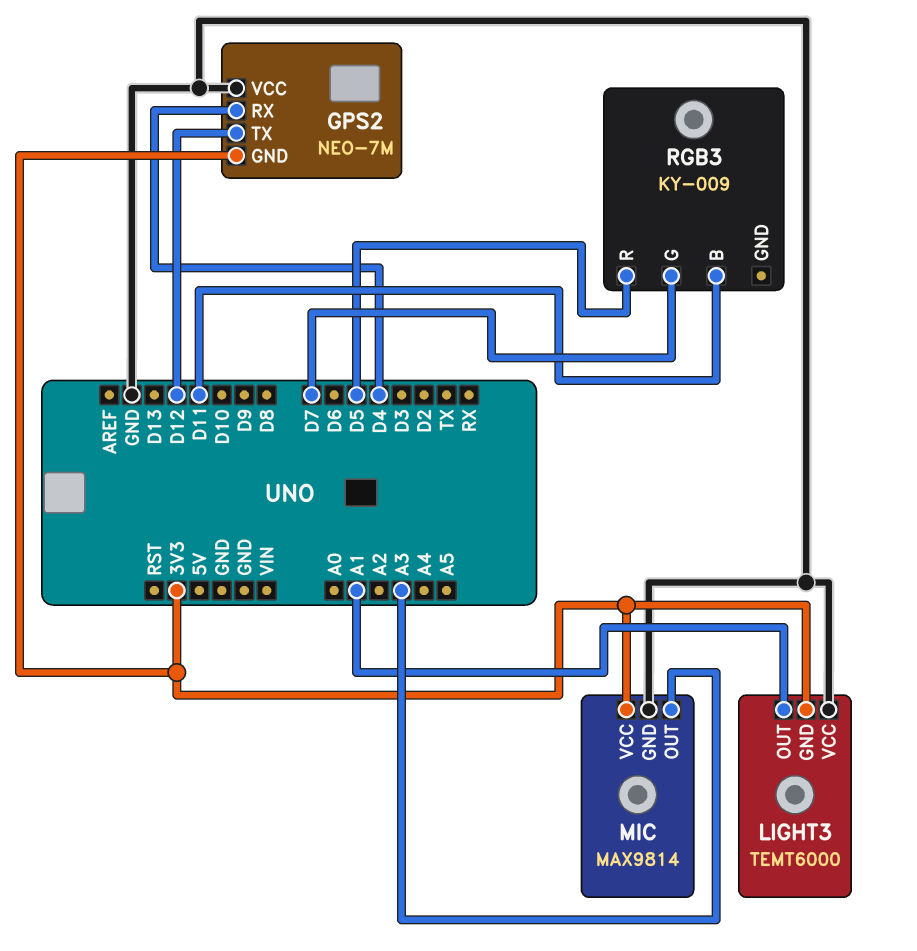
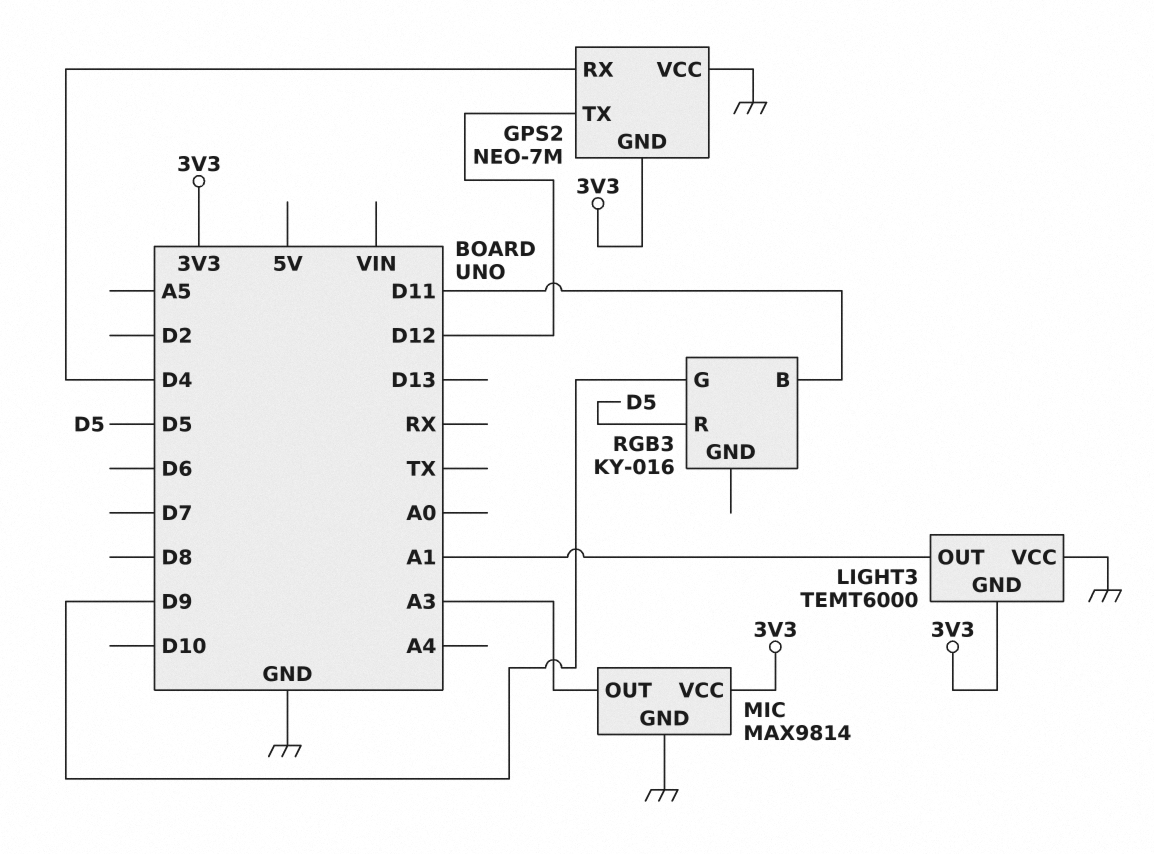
RGB3: KY-009 -> KY-016
RGB3 pin G: D7 -> D9

